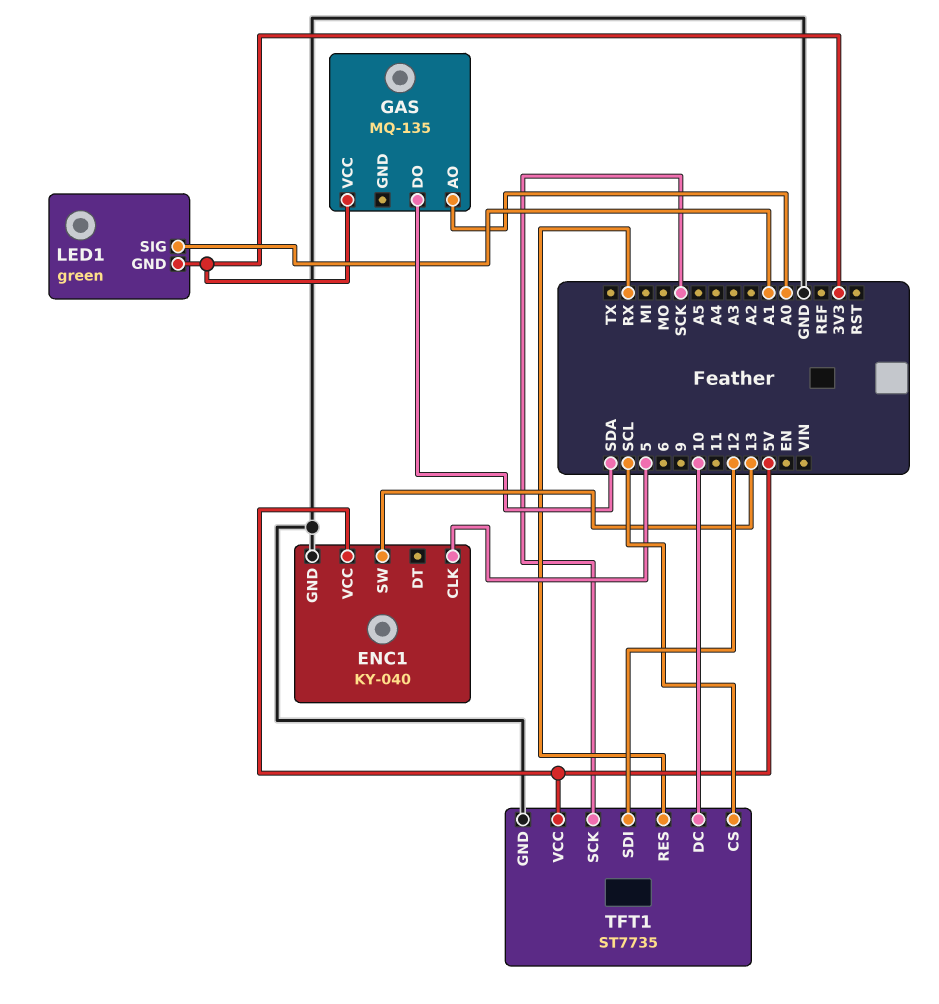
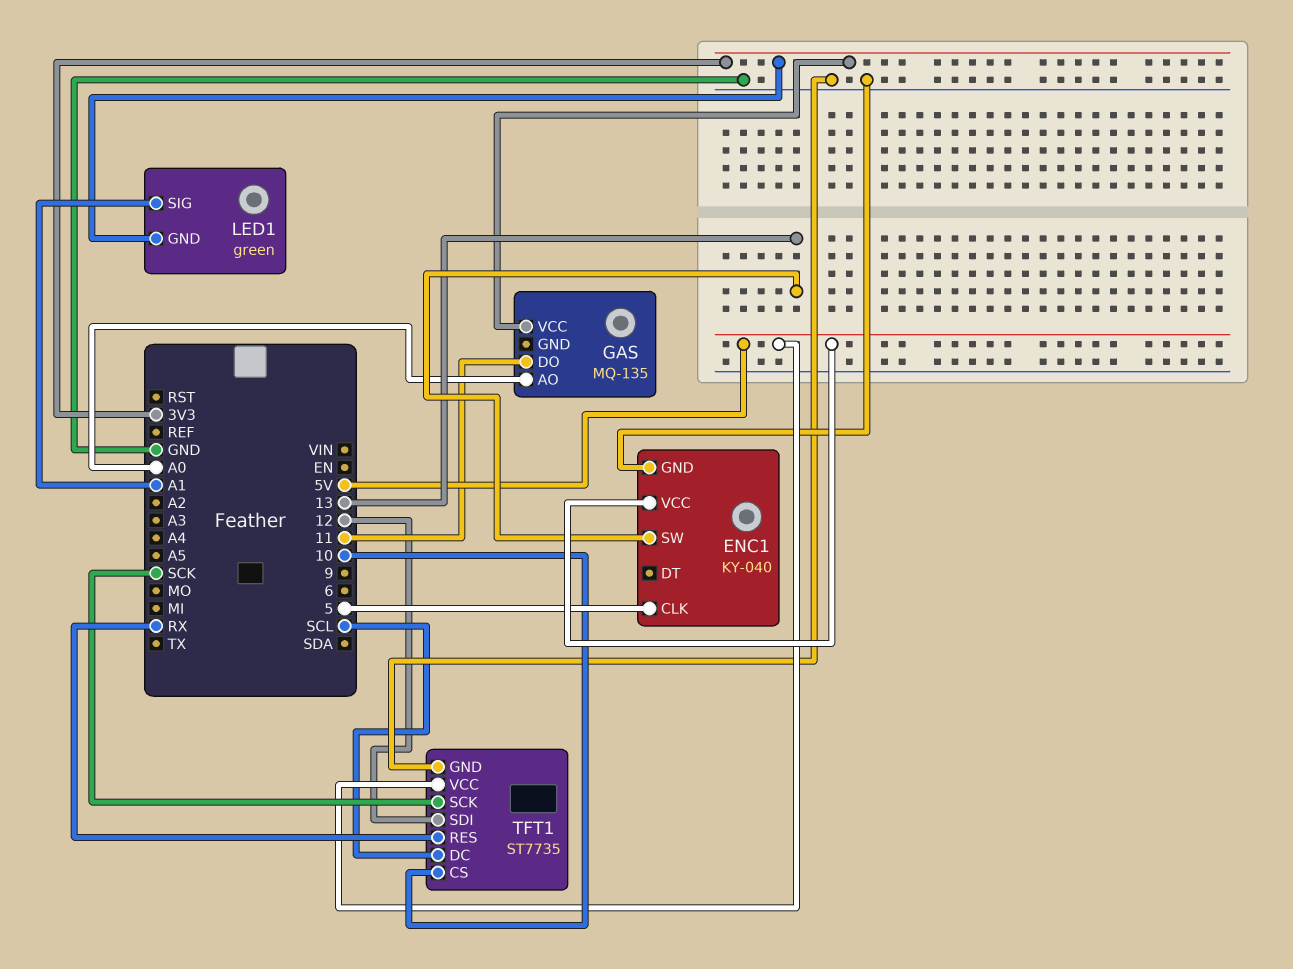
GAS pin DO: SDA -> 11
TFT1 pin CS: SCL -> 10
TFT1 pin DC: 10 -> SCL

